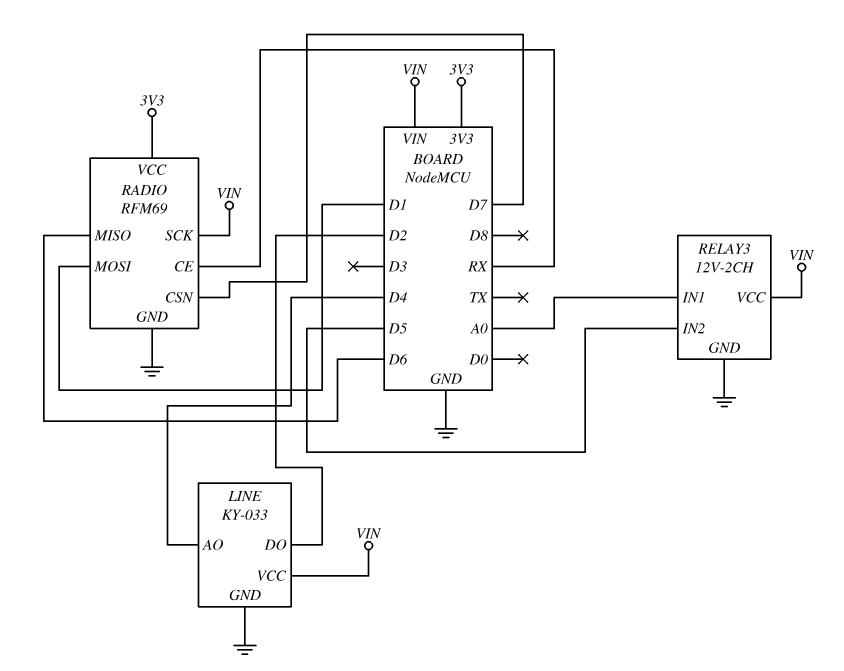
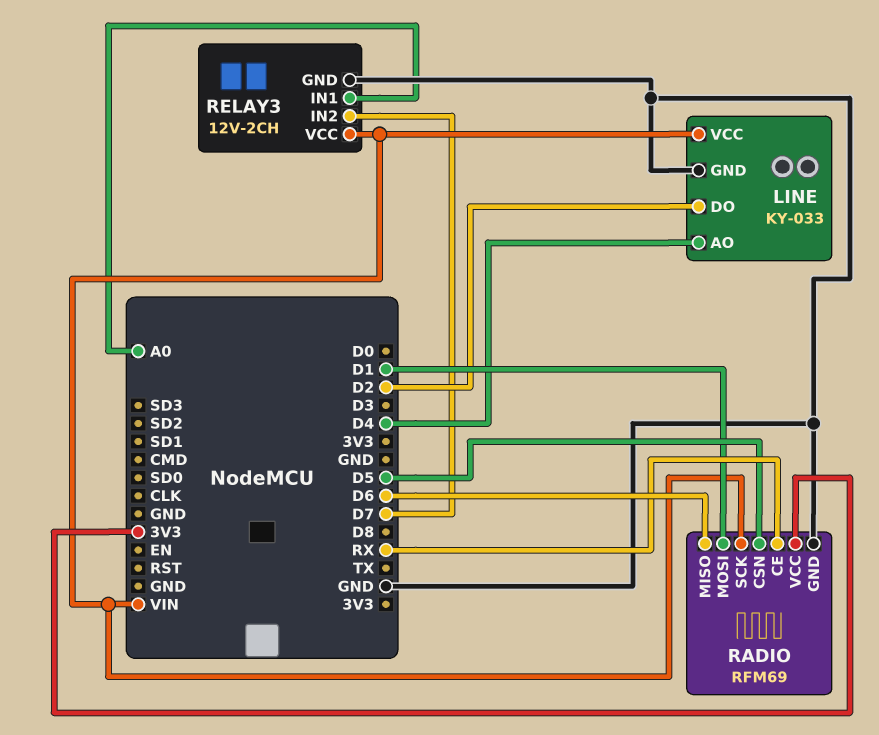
RADIO pin CSN: D7 -> D5
RELAY3 pin IN2: D5 -> D7

